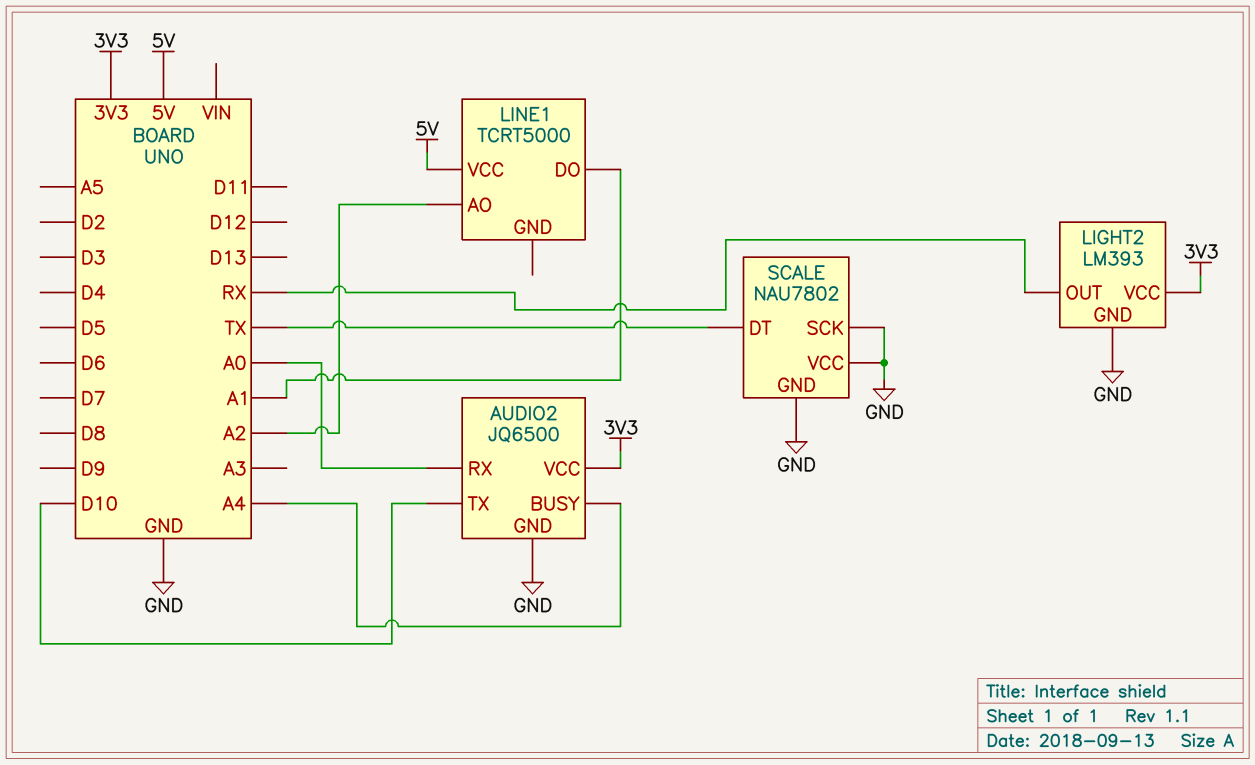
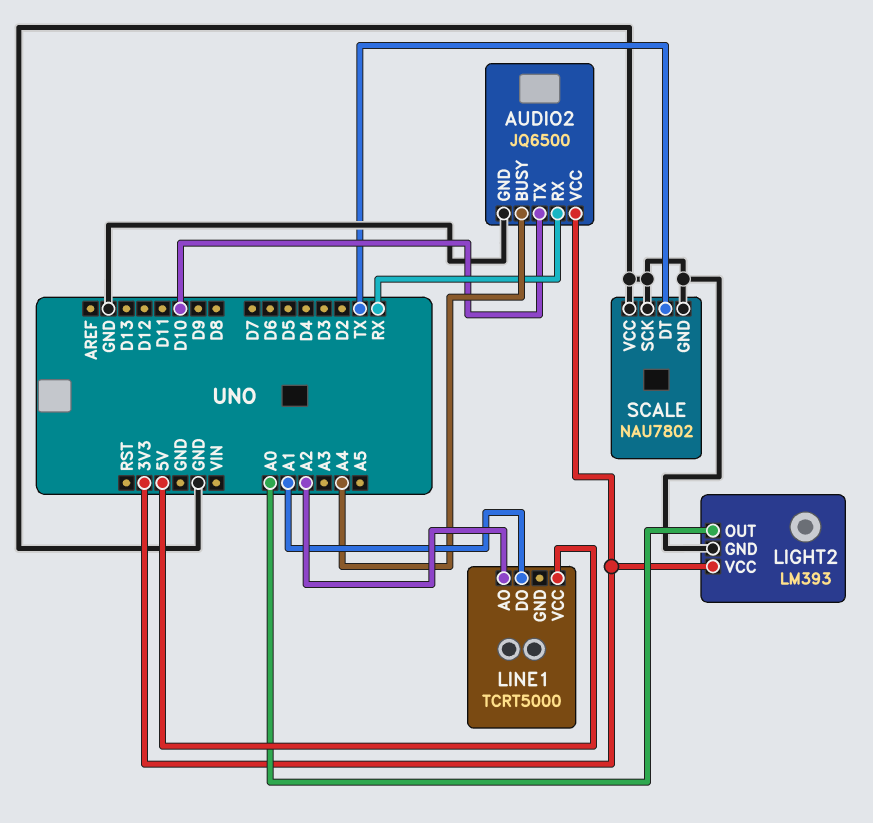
AUDIO2 pin RX: A0 -> RX
LIGHT2 pin OUT: RX -> A0

